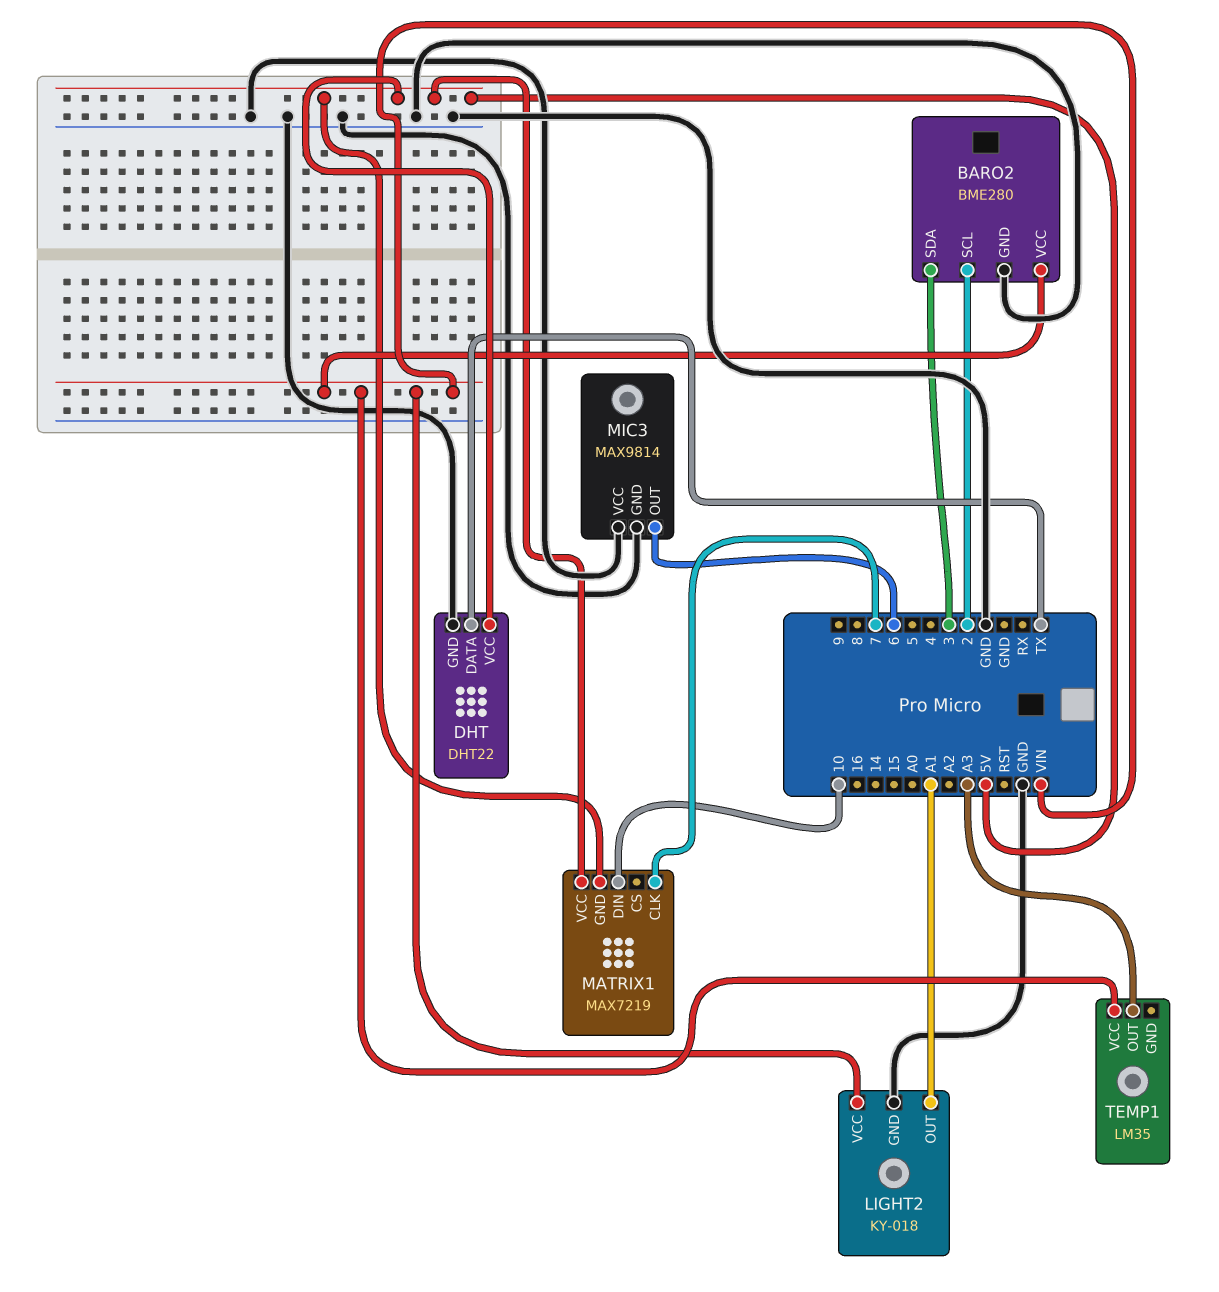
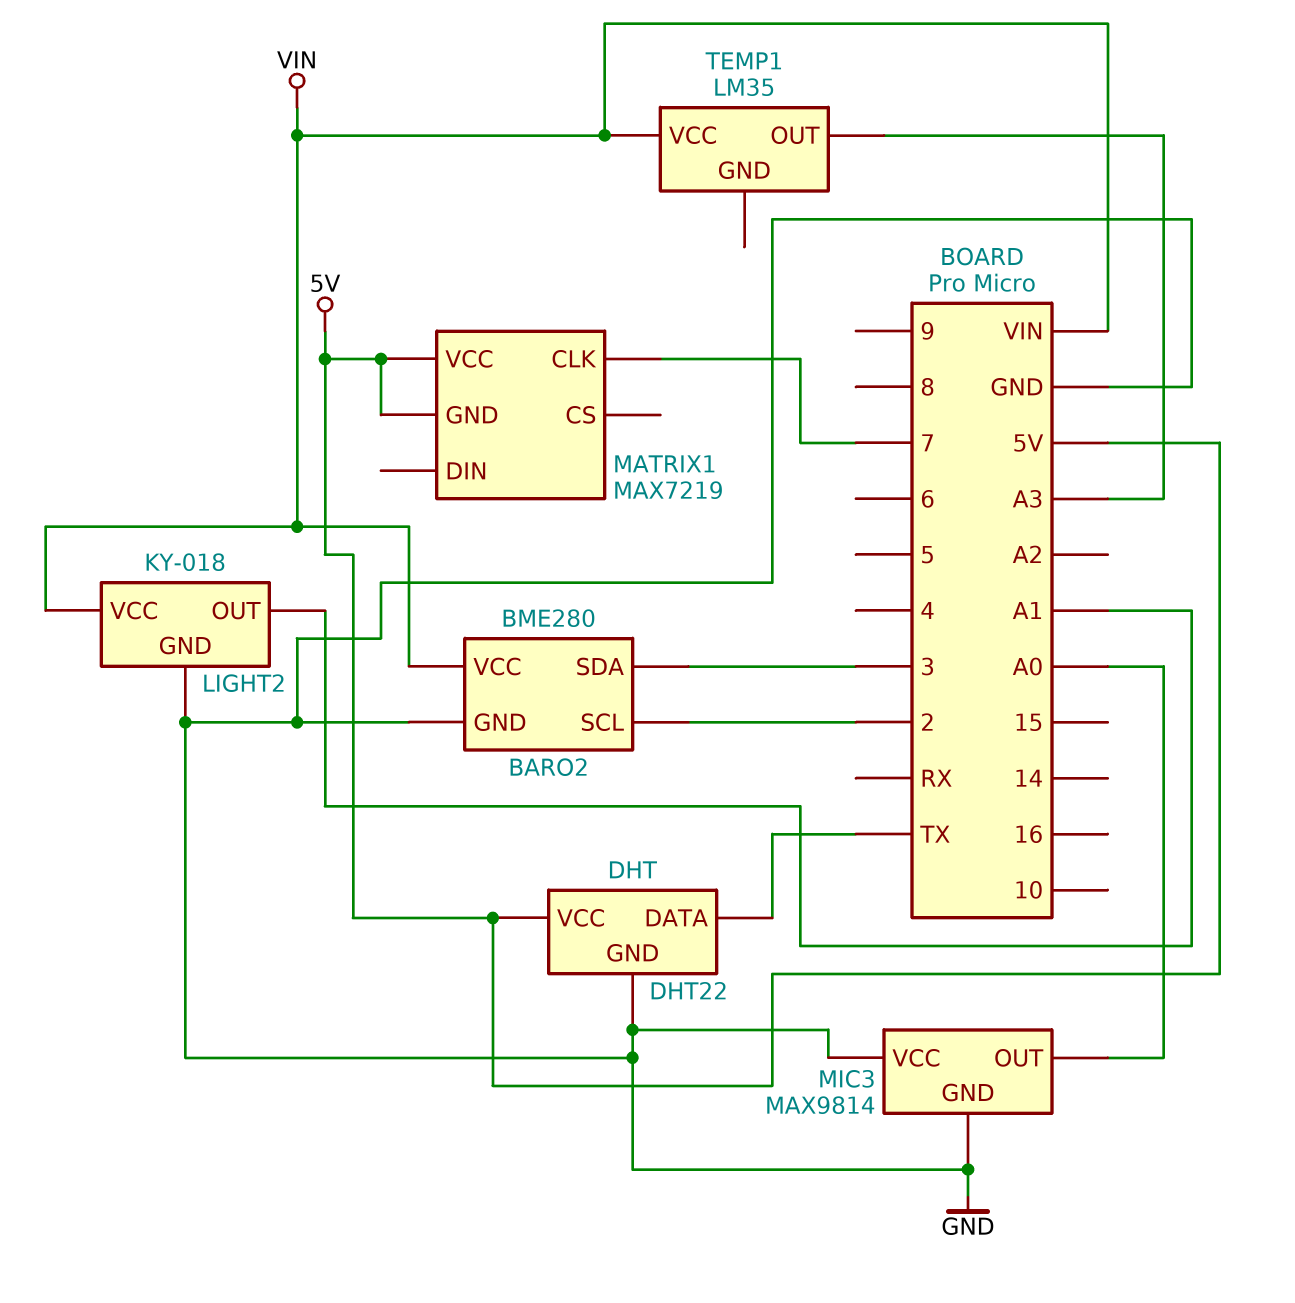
MATRIX1 pin DIN: 10 -> none
MIC3 pin OUT: 6 -> A0

